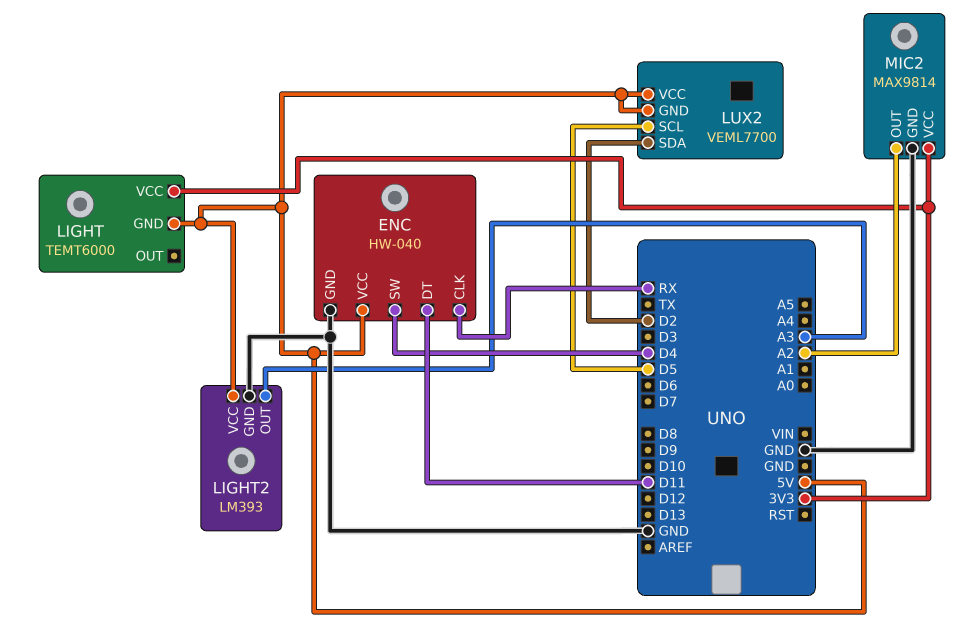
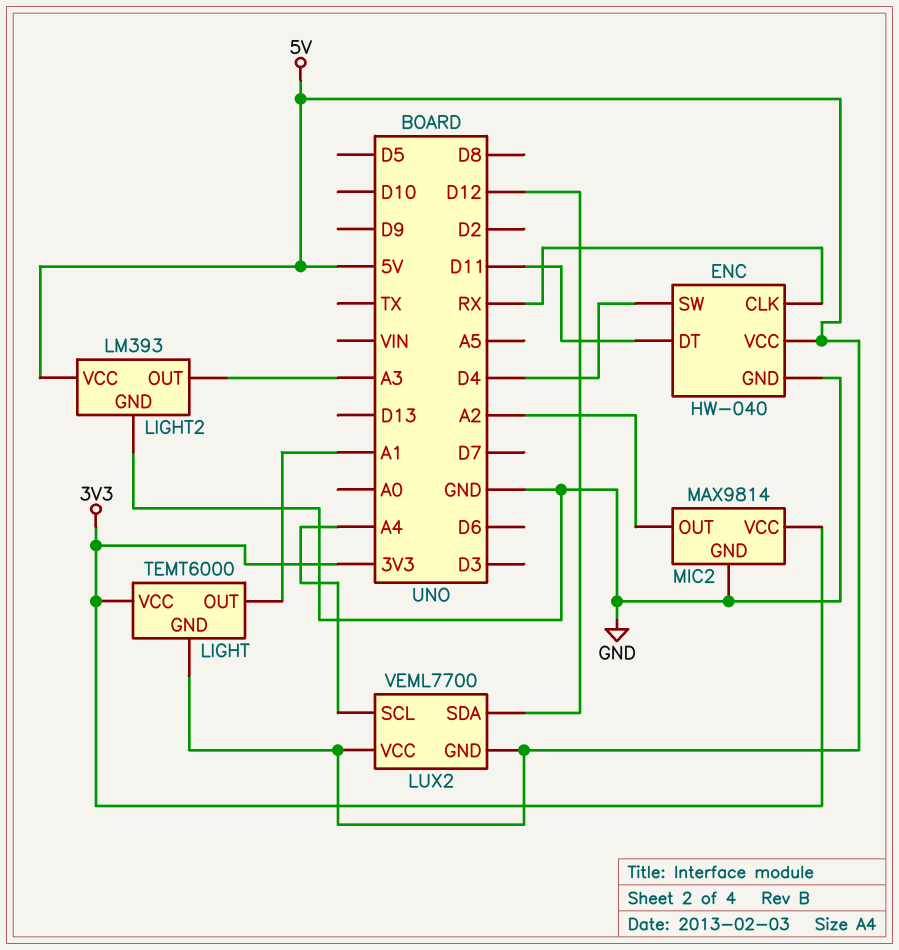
LIGHT pin OUT: none -> A1
LUX2 pin SCL: D5 -> A4
LUX2 pin SDA: D2 -> D12

